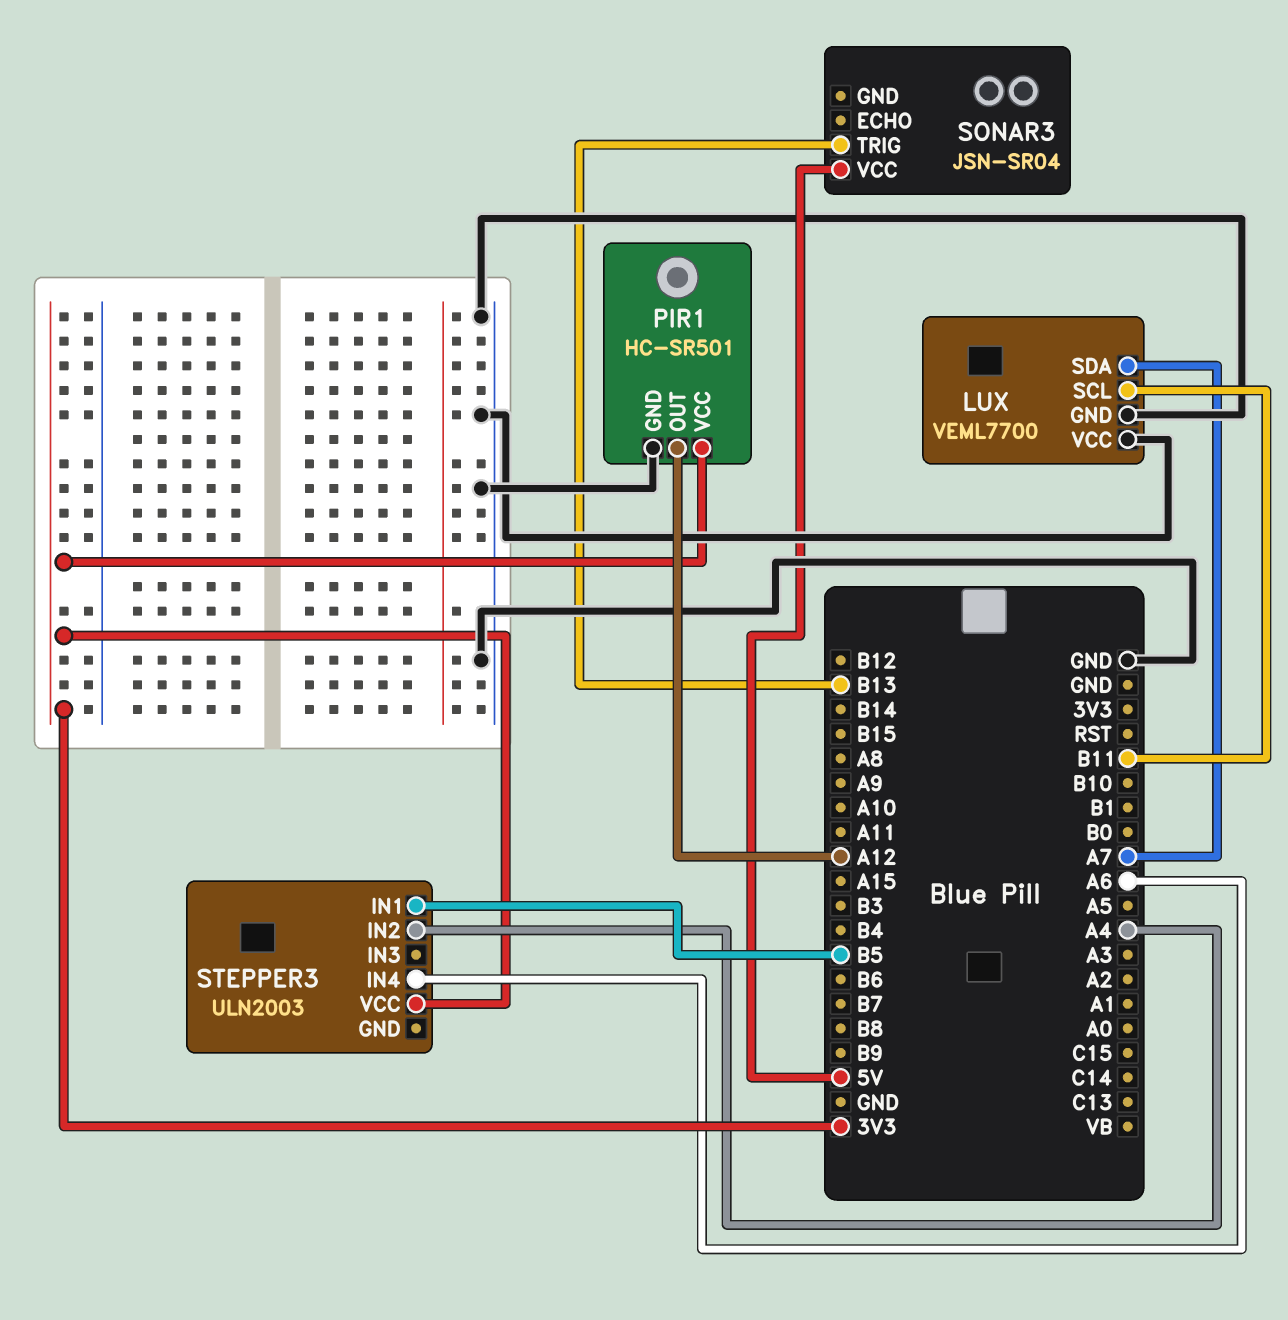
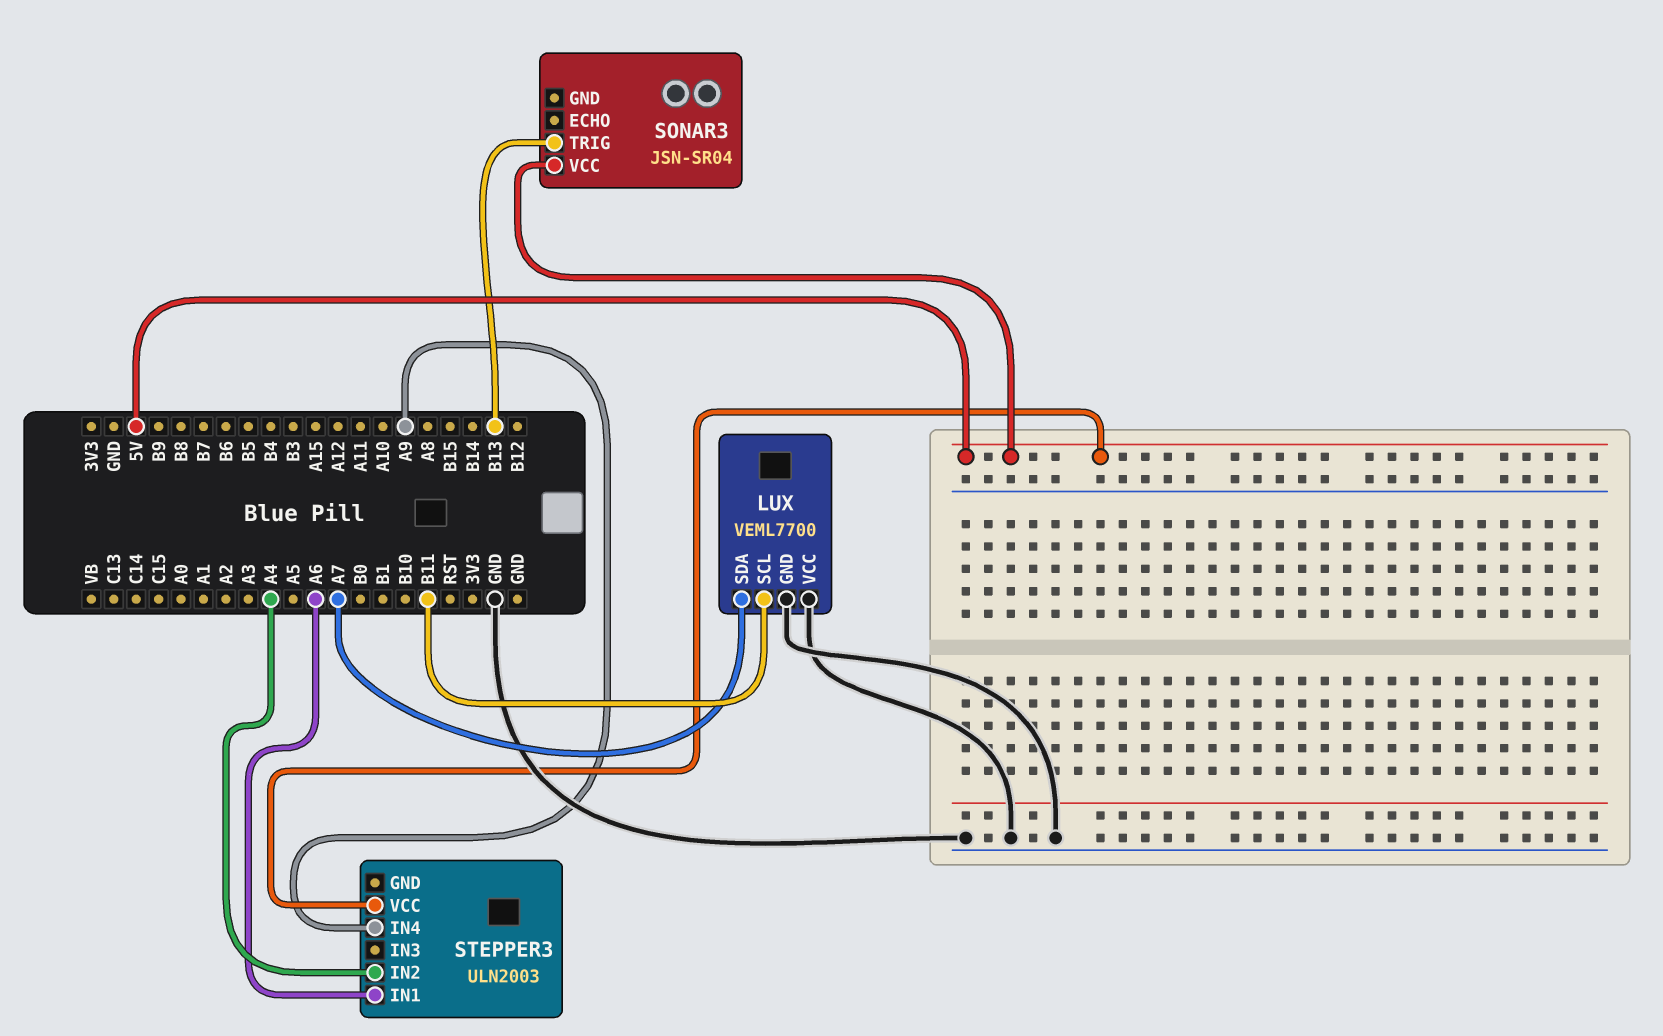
PIR1: HC-SR501 -> none
PIR1 pin GND: GND -> none
PIR1 pin OUT: A12 -> none
PIR1 pin VCC: 3V3 -> none
STEPPER3 pin IN1: B5 -> A6
STEPPER3 pin IN4: A6 -> A9
STEPPER3 pin VCC: 3V3 -> 5V

